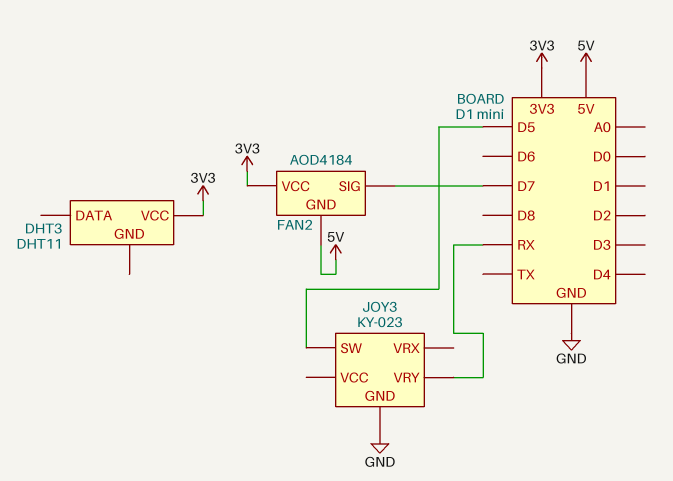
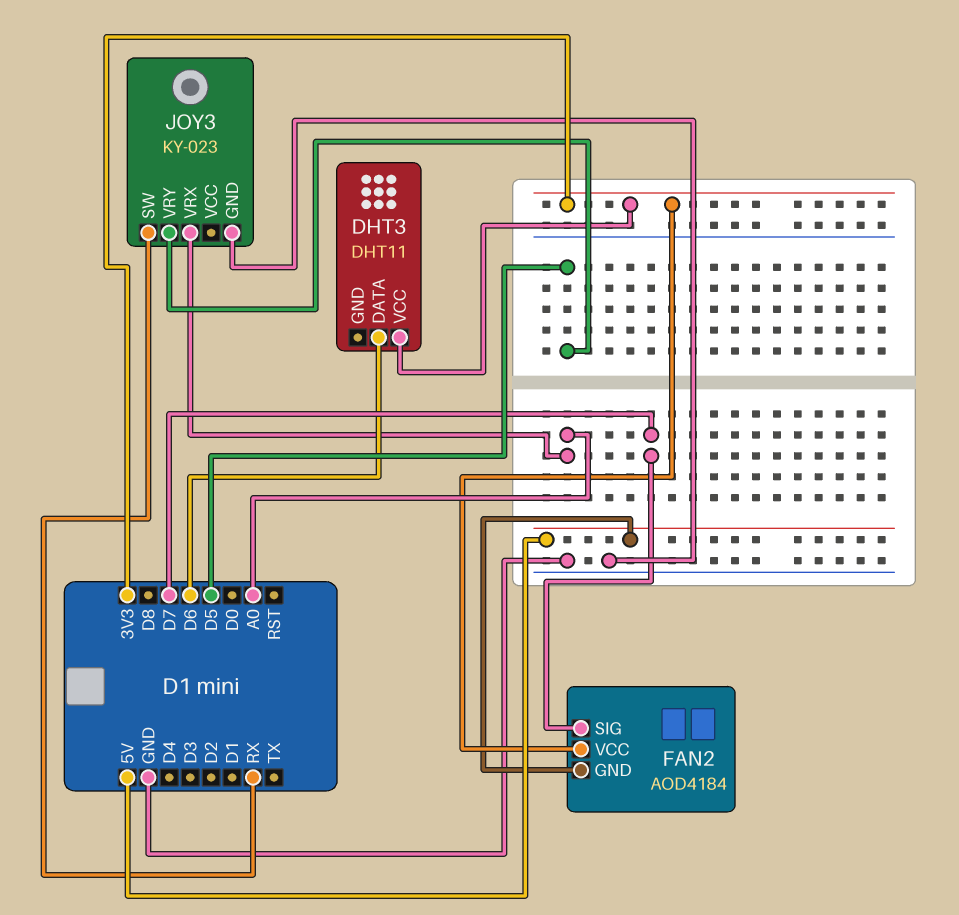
DHT3 pin DATA: none -> D6
JOY3 pin SW: D5 -> RX
JOY3 pin VRX: none -> A0
JOY3 pin VRY: RX -> D5

